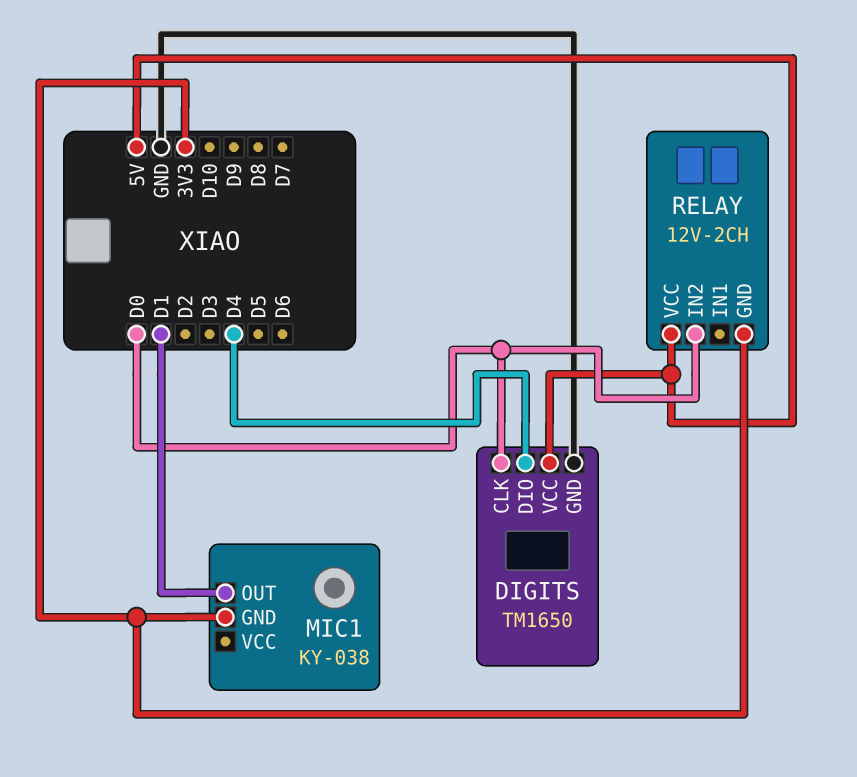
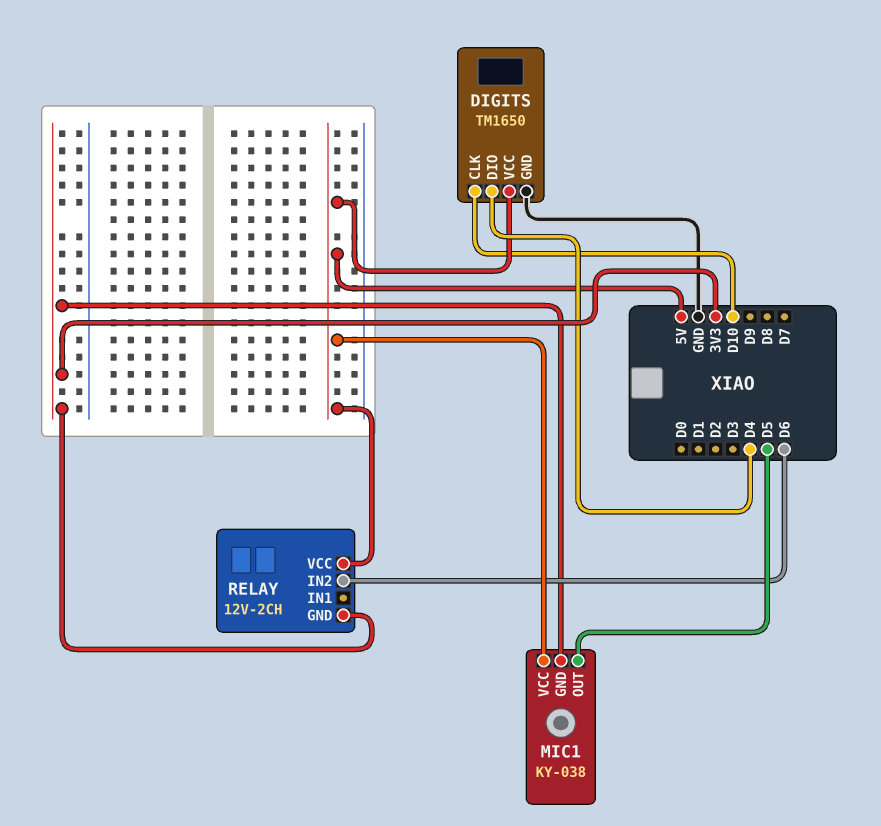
DIGITS pin CLK: D0 -> D10
MIC1 pin OUT: D1 -> D5
MIC1 pin VCC: none -> 5V
RELAY pin IN2: D0 -> D6

